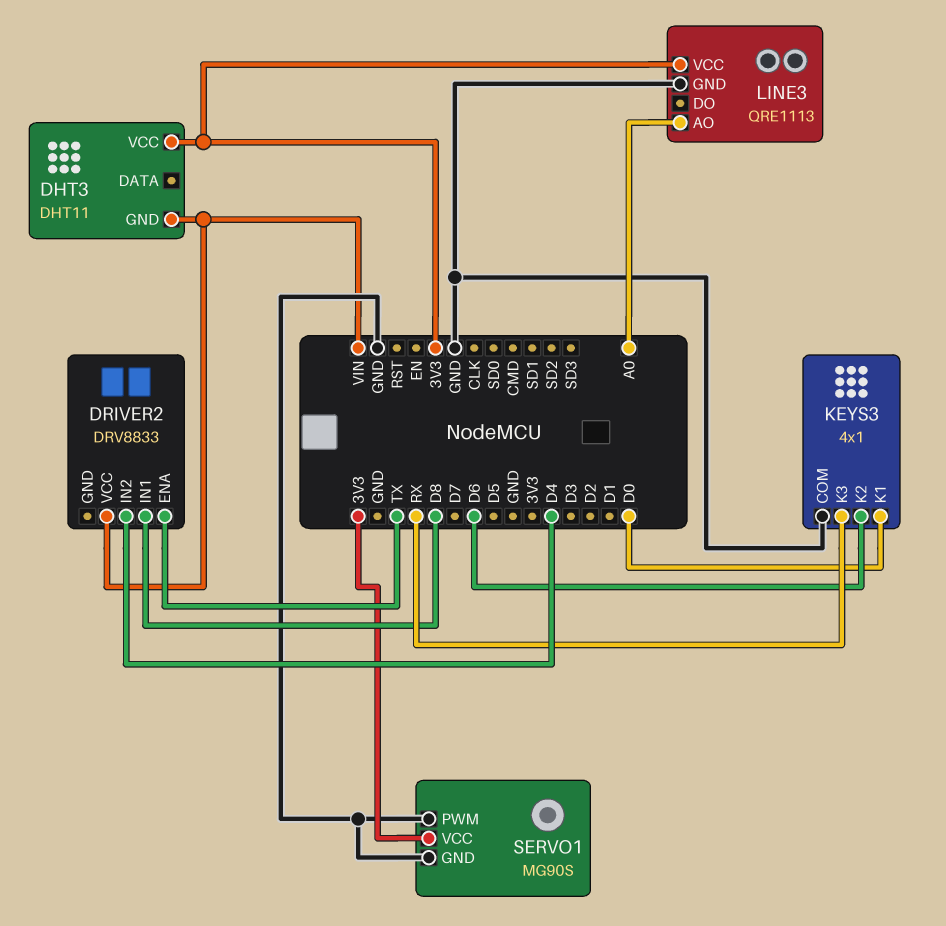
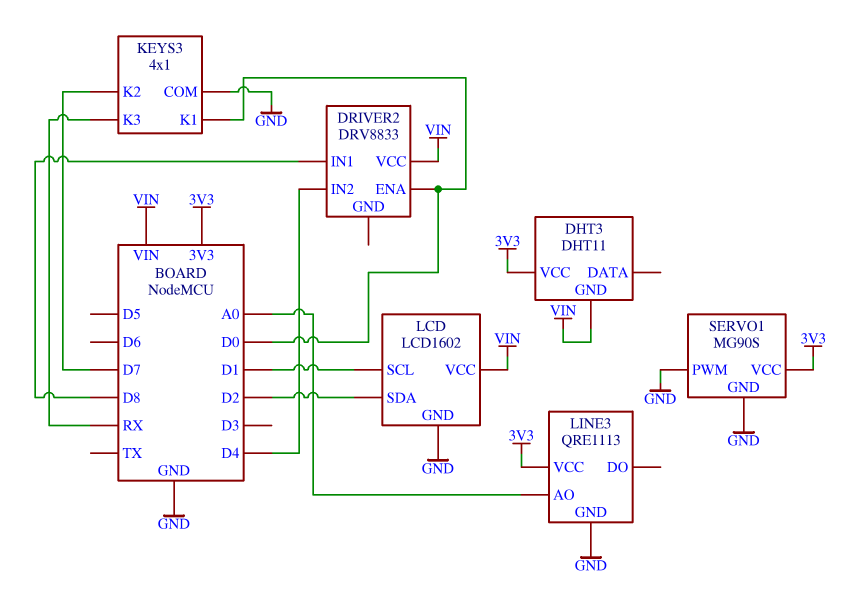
DRIVER2 pin ENA: TX -> D0
KEYS3 pin K2: D6 -> D7
LCD: none -> LCD1602
LCD pin GND: none -> GND
LCD pin SCL: none -> D1
LCD pin SDA: none -> D2
LCD pin VCC: none -> VIN

